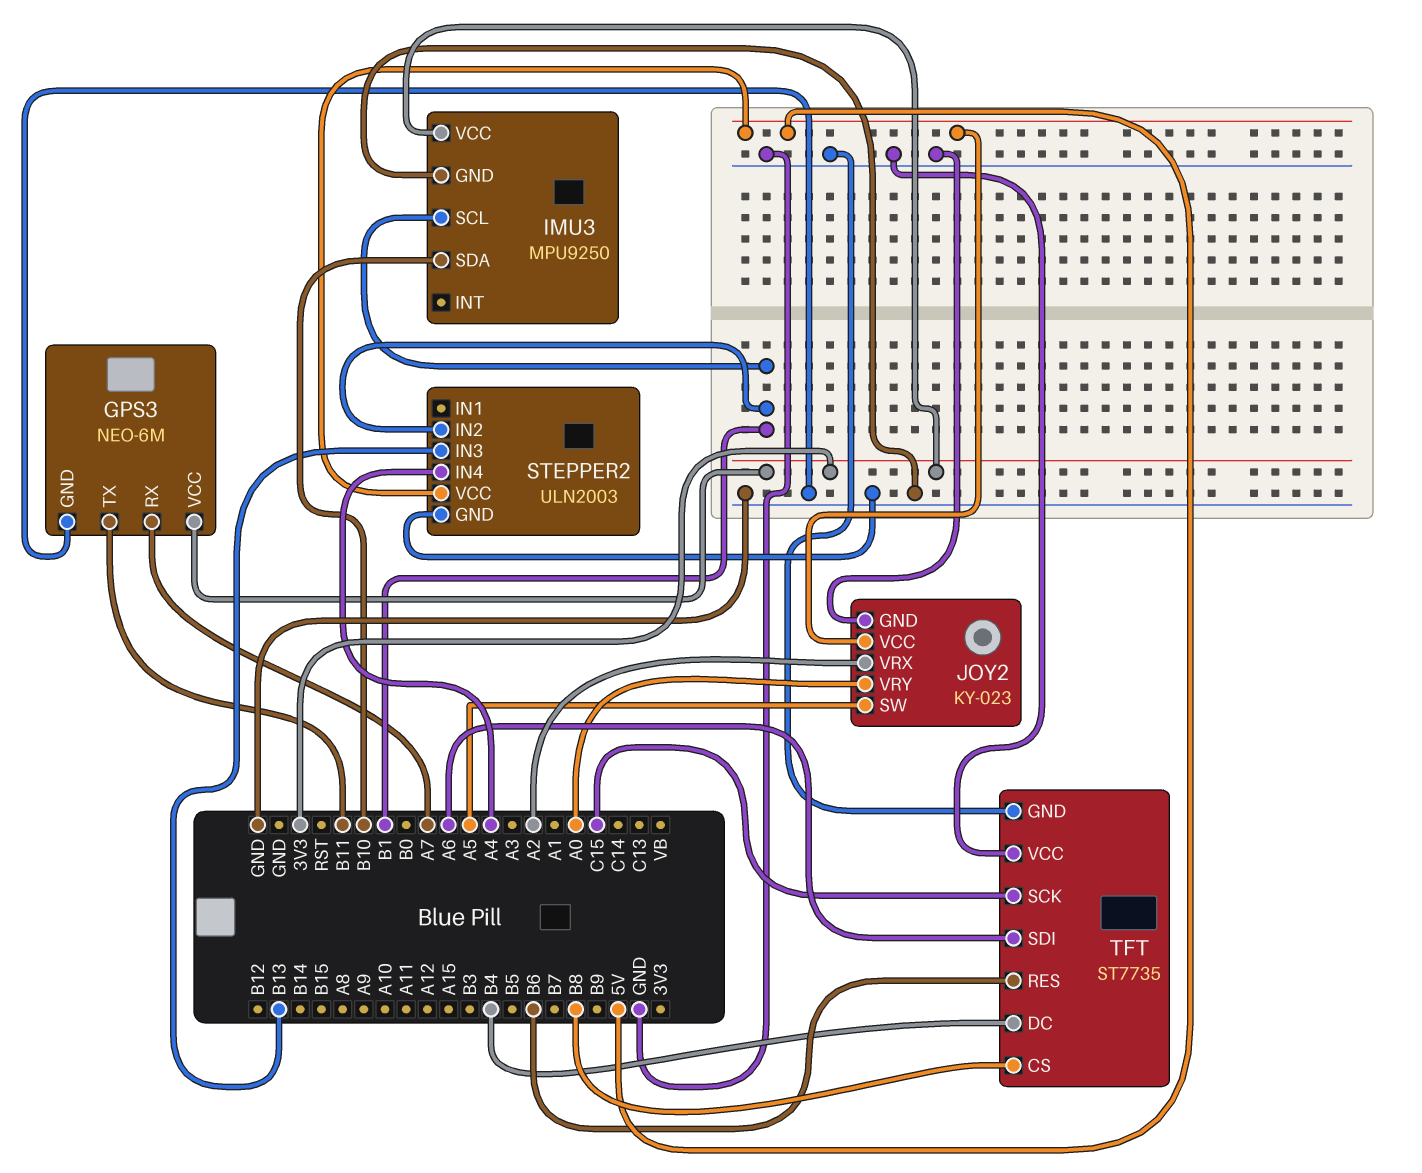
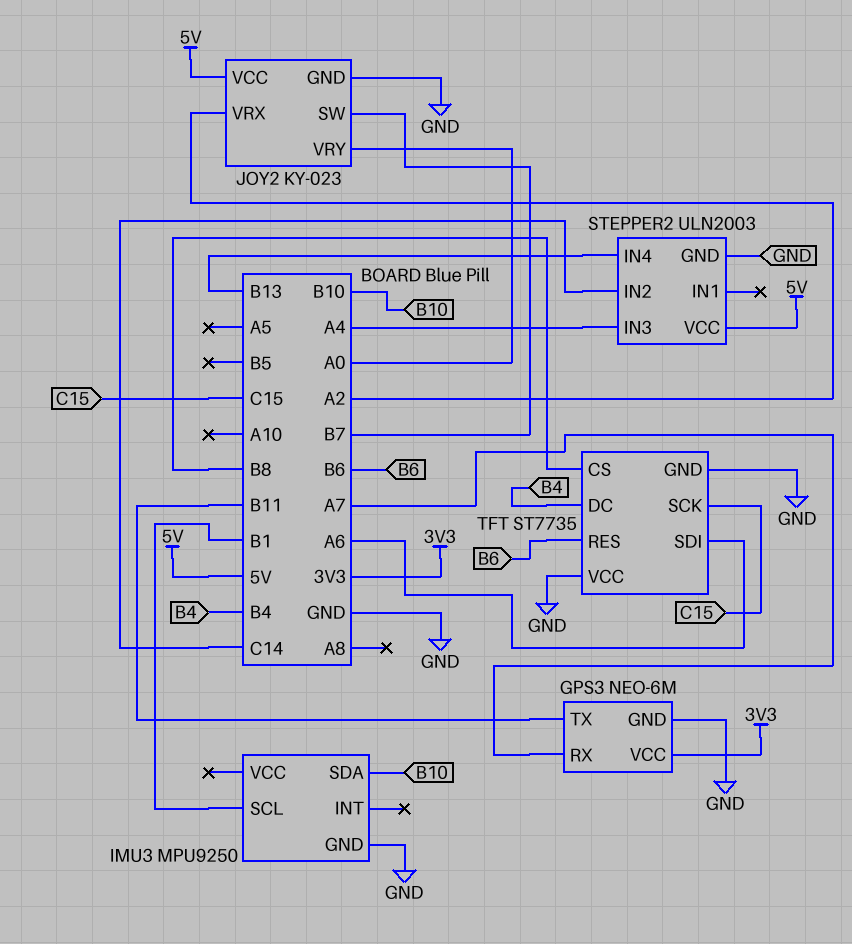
IMU3 pin VCC: 3V3 -> none
JOY2 pin SW: A5 -> B7
STEPPER2 pin IN2: B1 -> C14
STEPPER2 pin IN3: B13 -> A4
STEPPER2 pin IN4: A4 -> B13

